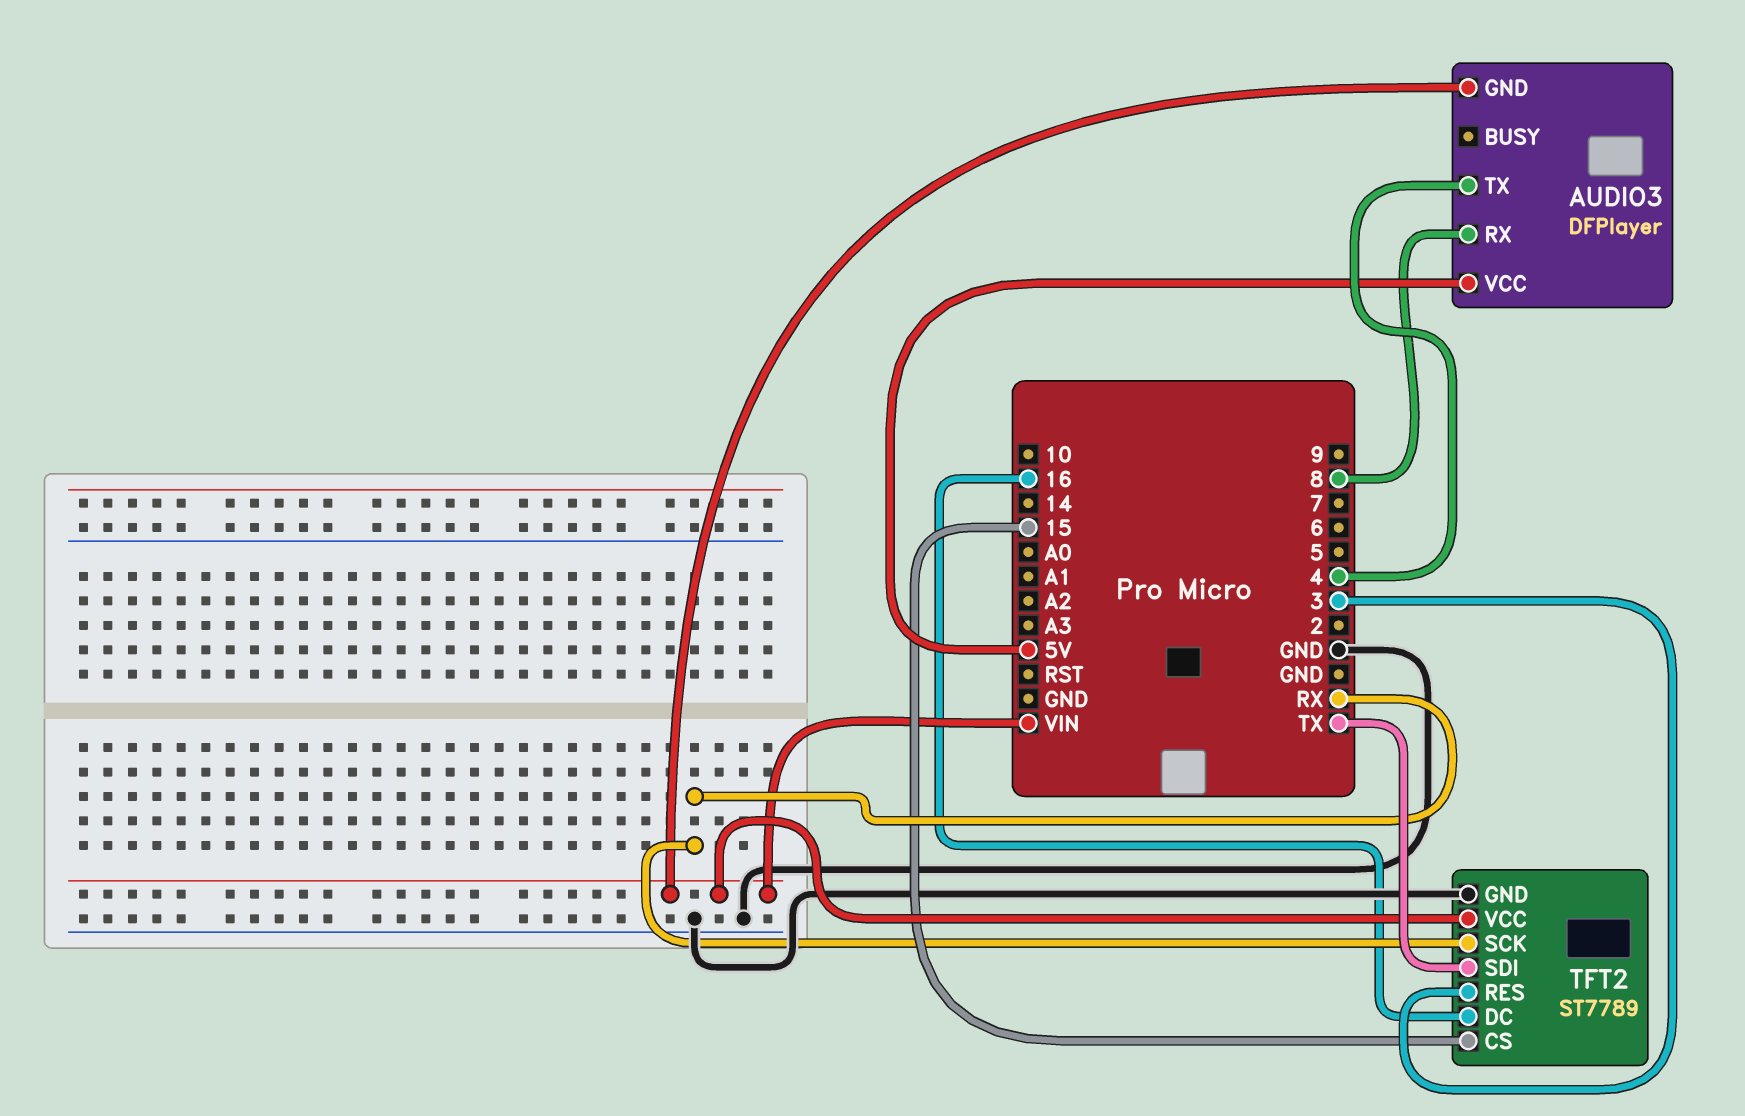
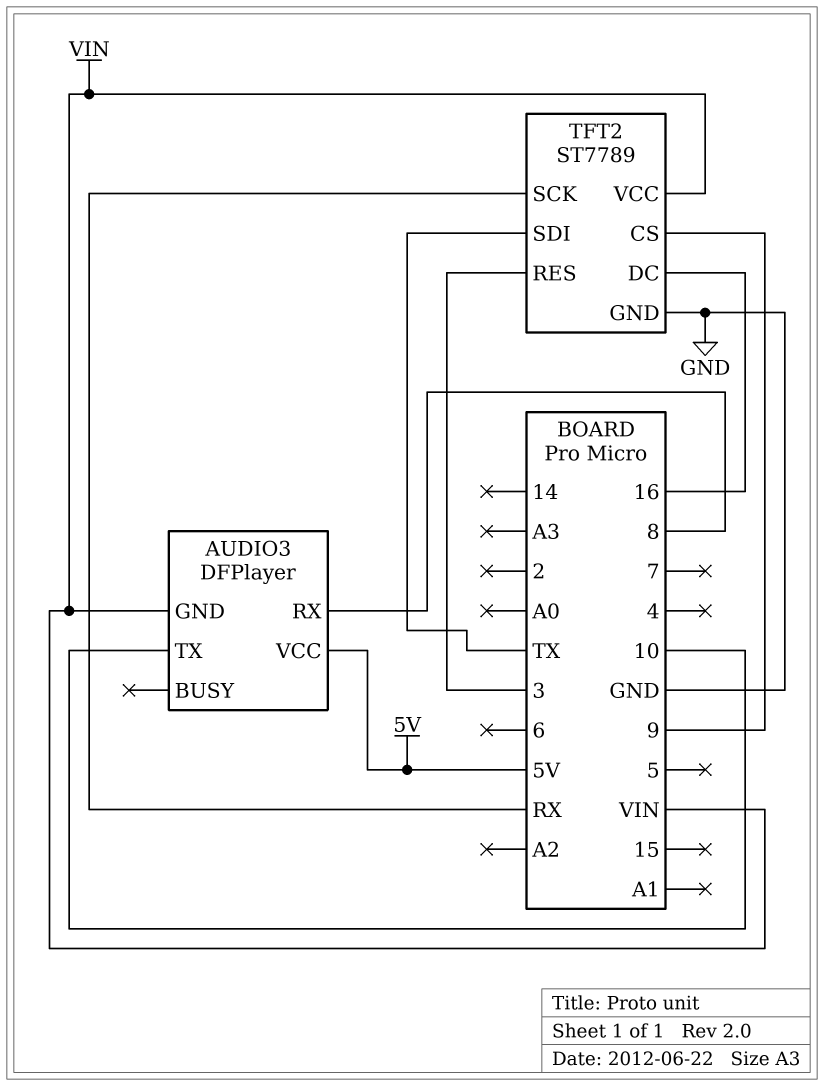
AUDIO3 pin TX: 4 -> 10
TFT2 pin CS: 15 -> 9

